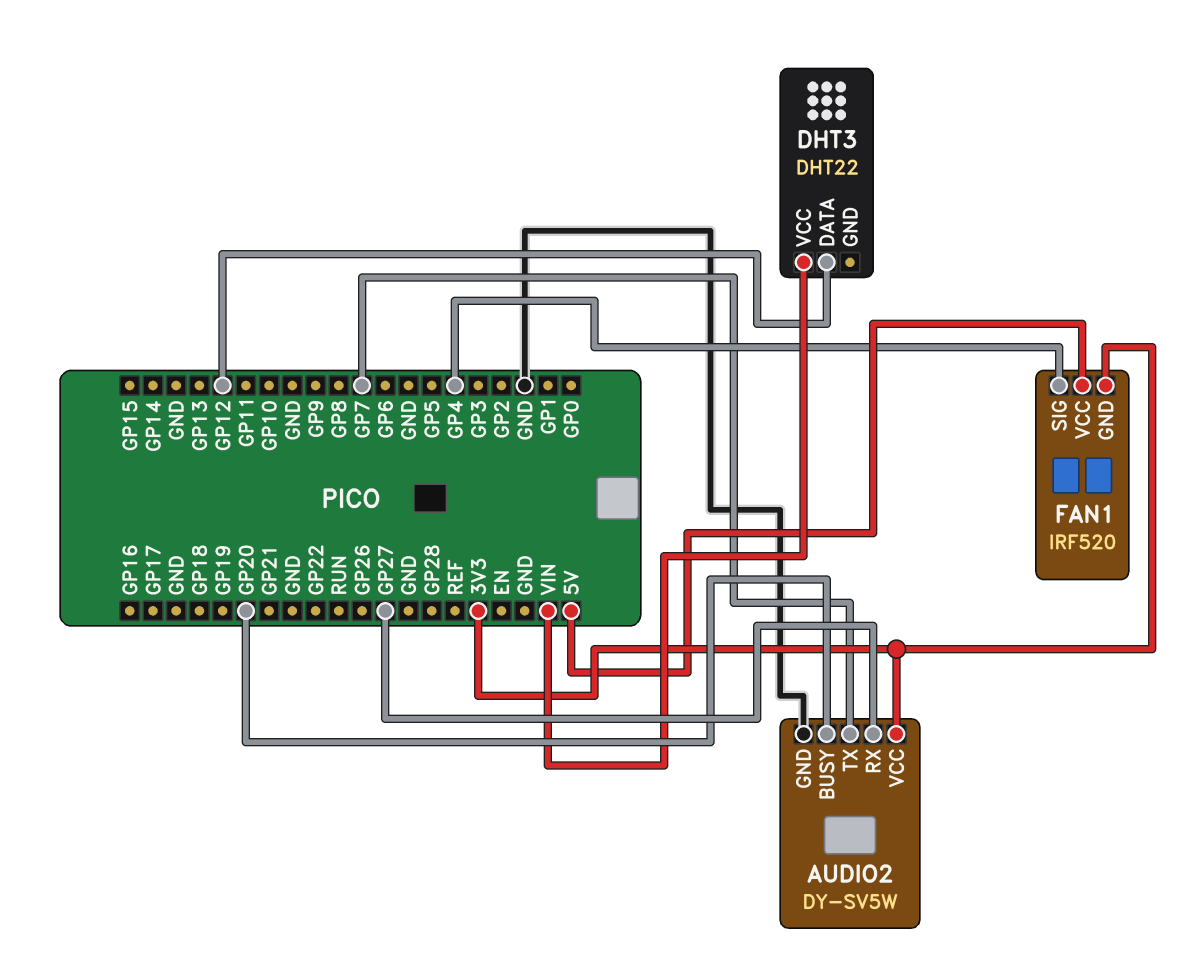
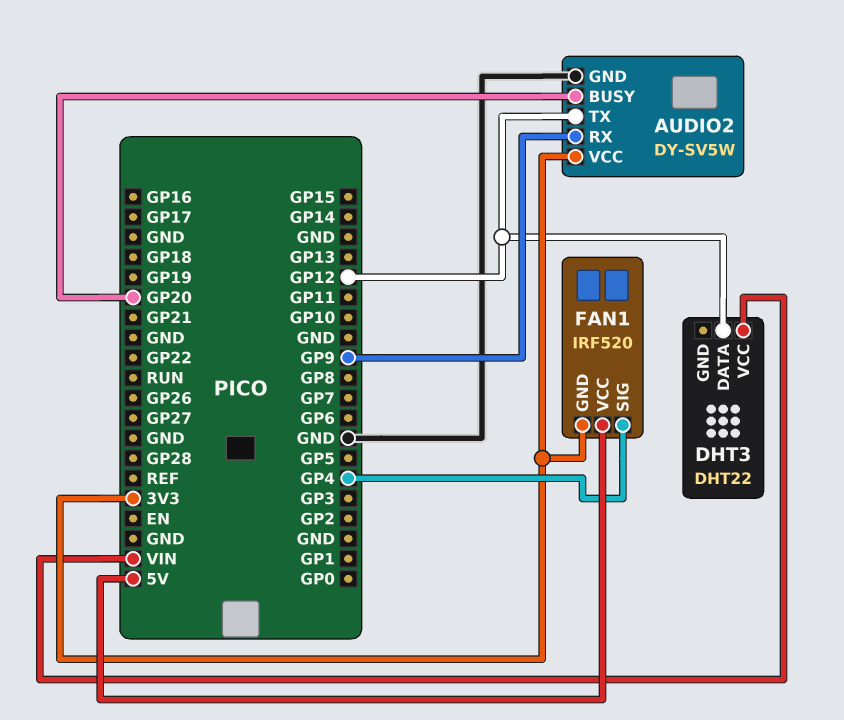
AUDIO2 pin RX: GP27 -> GP9
AUDIO2 pin TX: GP7 -> GP12

